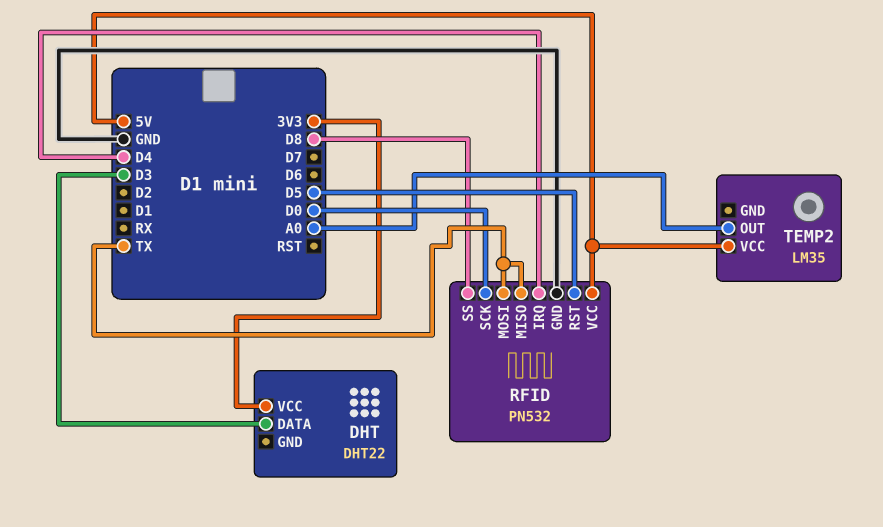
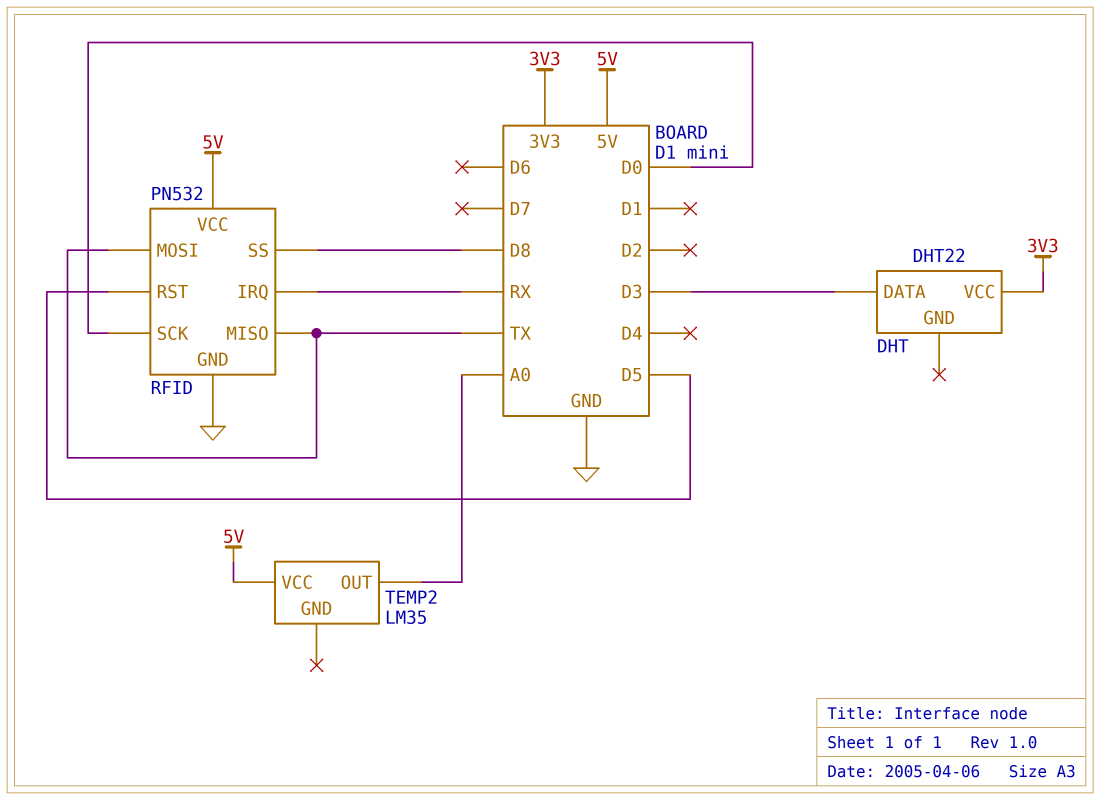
RFID pin IRQ: D4 -> RX

